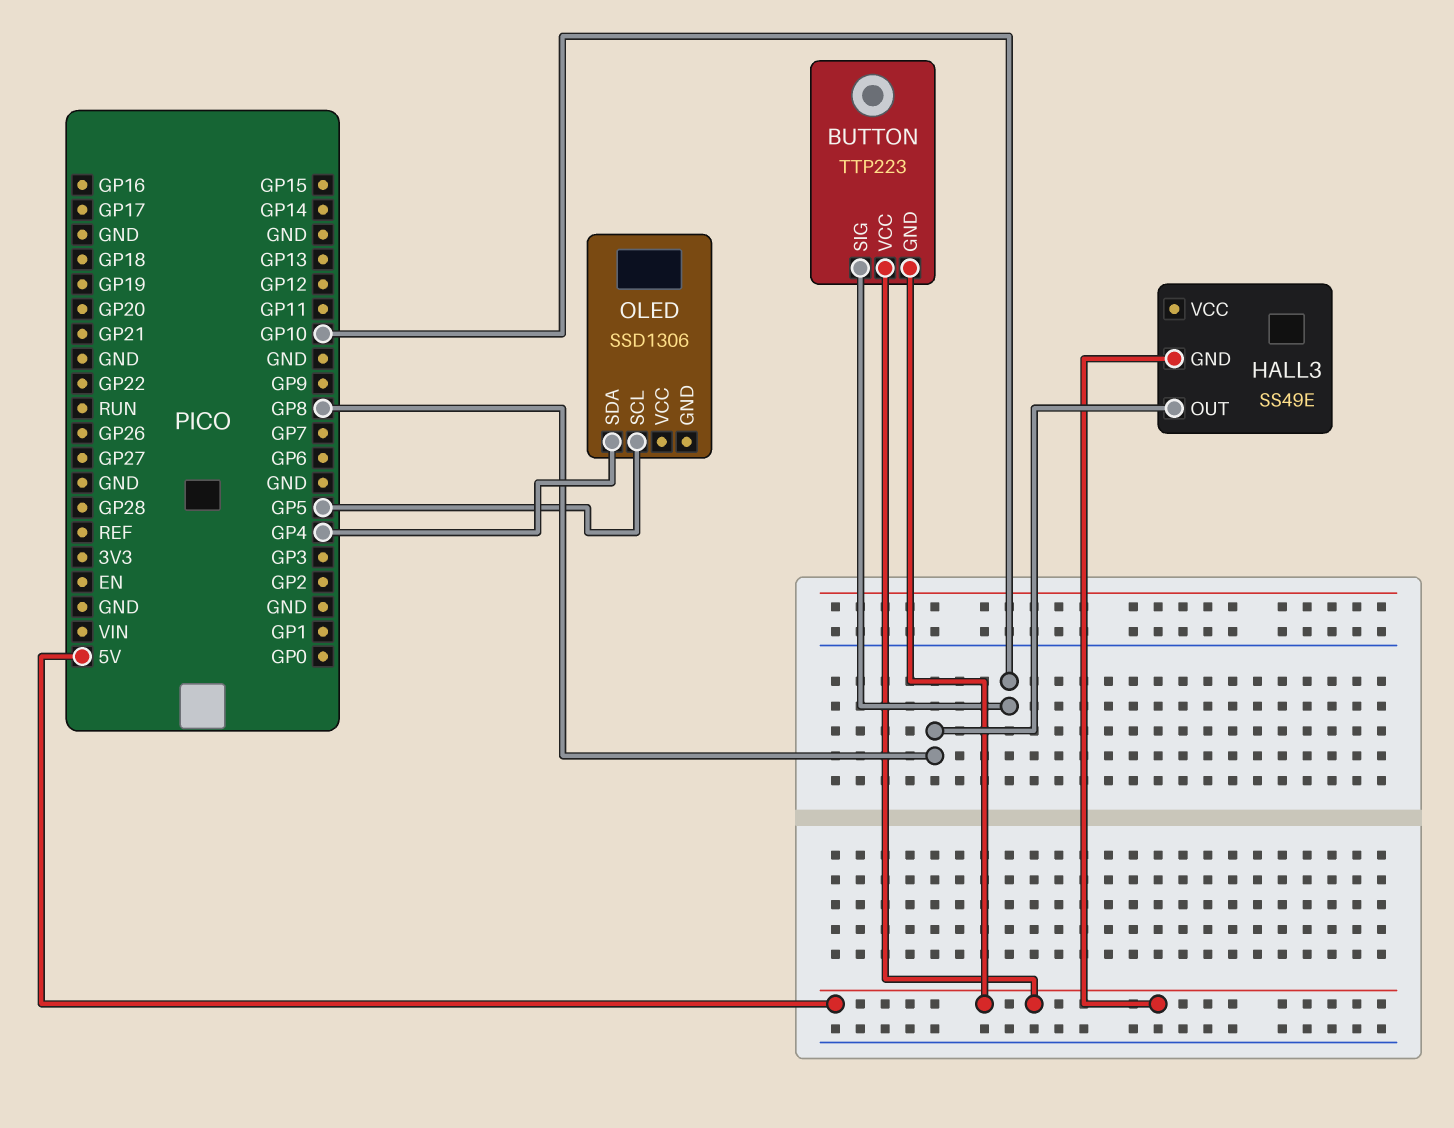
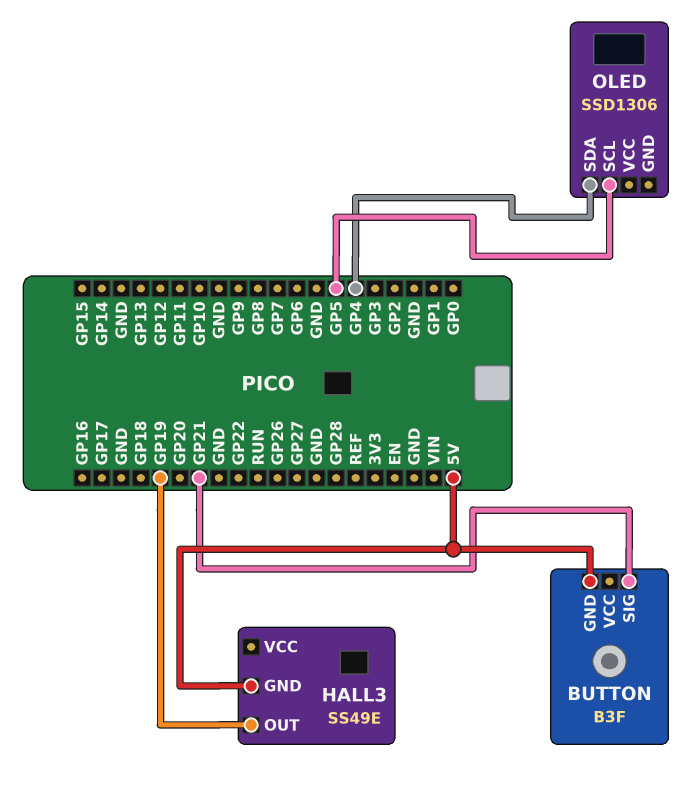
BUTTON: TTP223 -> B3F
BUTTON pin SIG: GP10 -> GP21
BUTTON pin VCC: 5V -> none
HALL3 pin OUT: GP8 -> GP19

